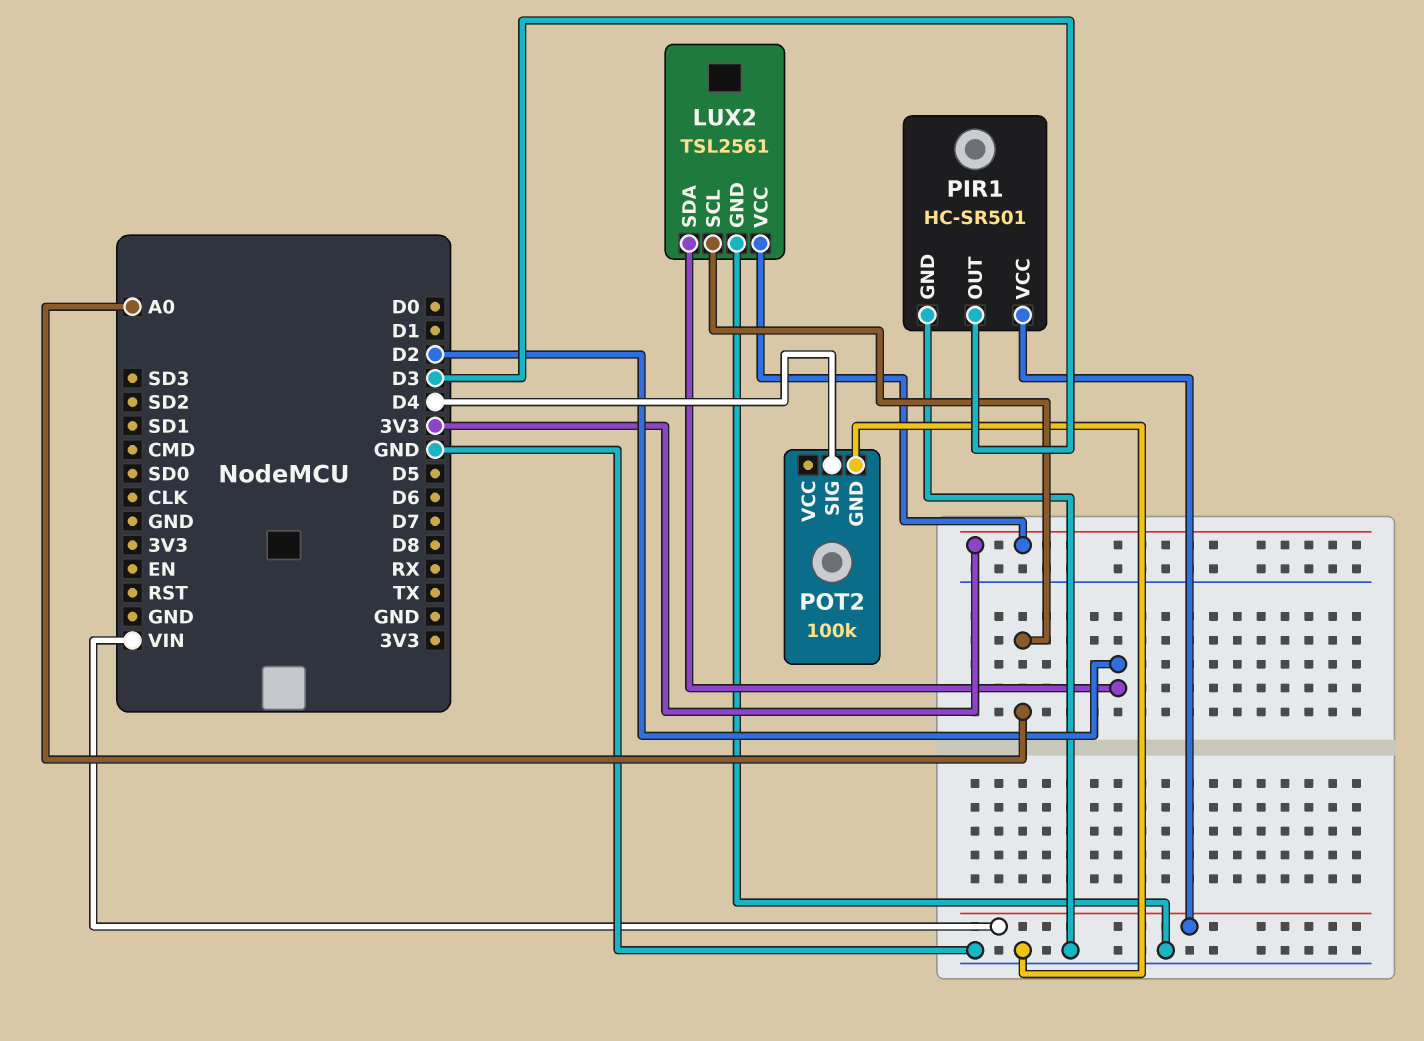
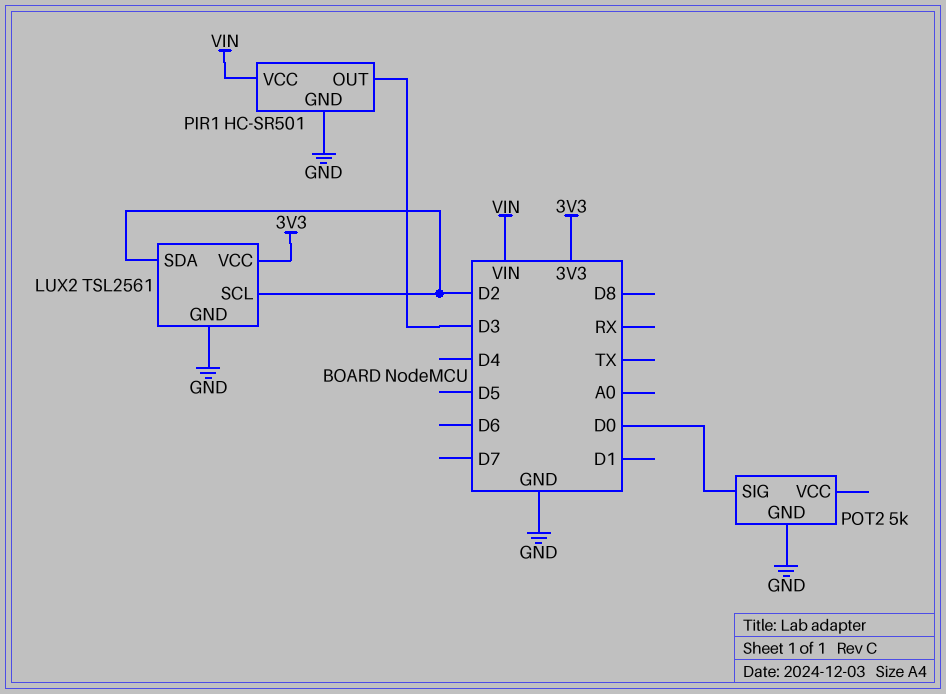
LUX2 pin SCL: A0 -> D2
POT2: 100k -> 5k
POT2 pin SIG: D4 -> D0

